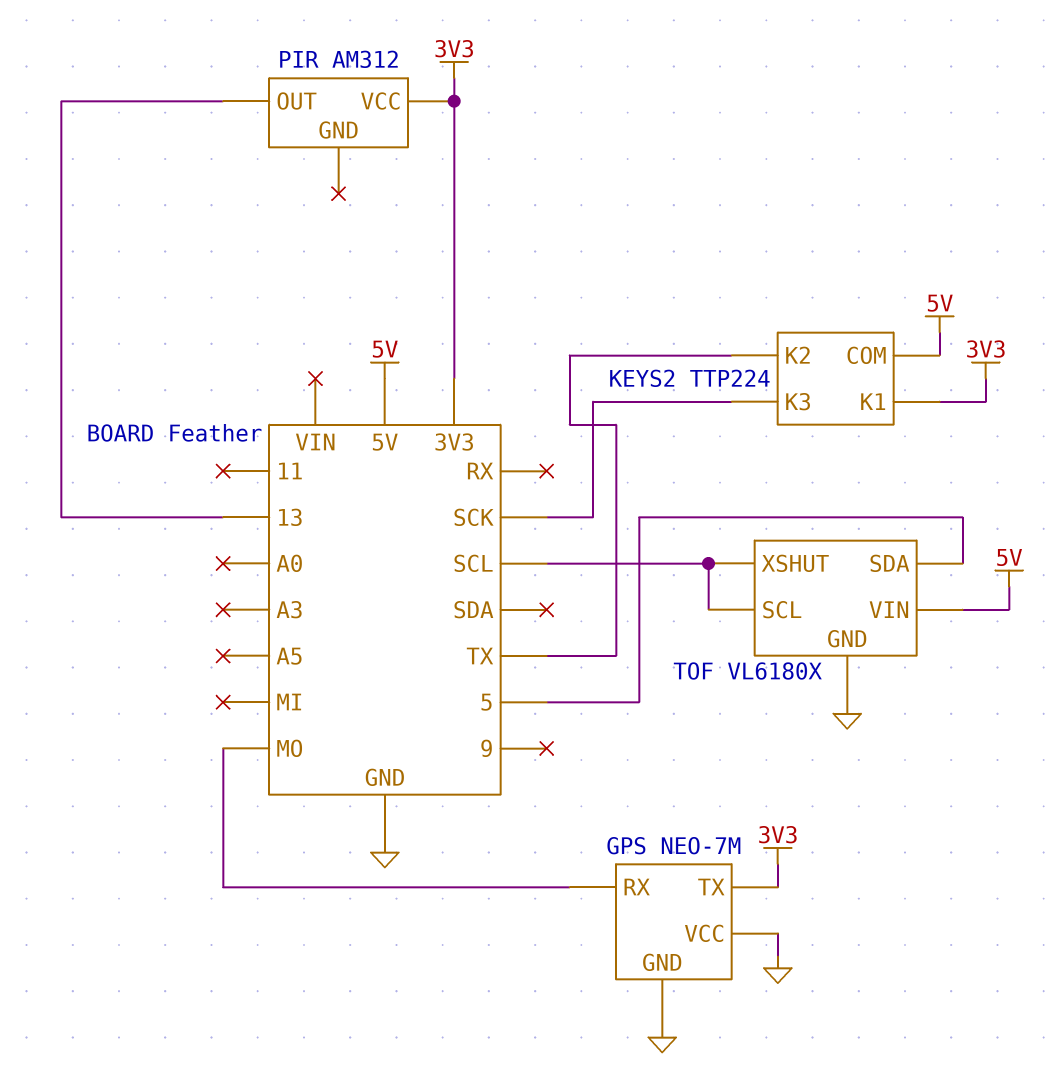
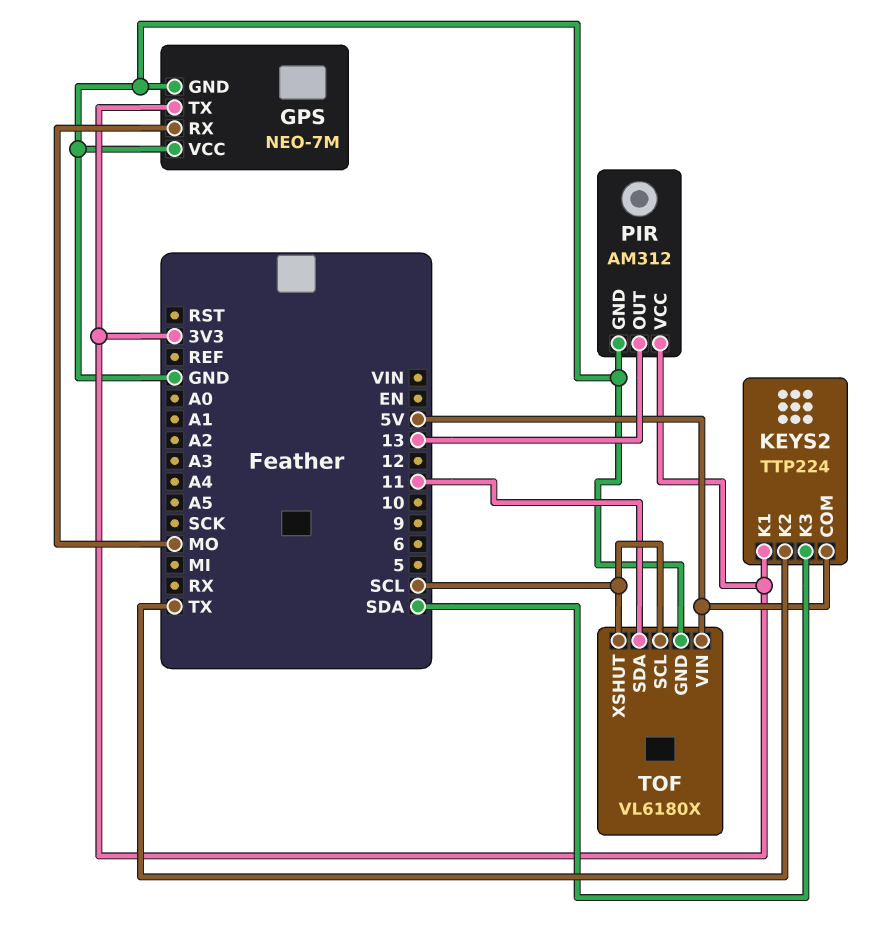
KEYS2 pin K3: SCK -> SDA
PIR pin GND: none -> GND
TOF pin SDA: 5 -> 11

